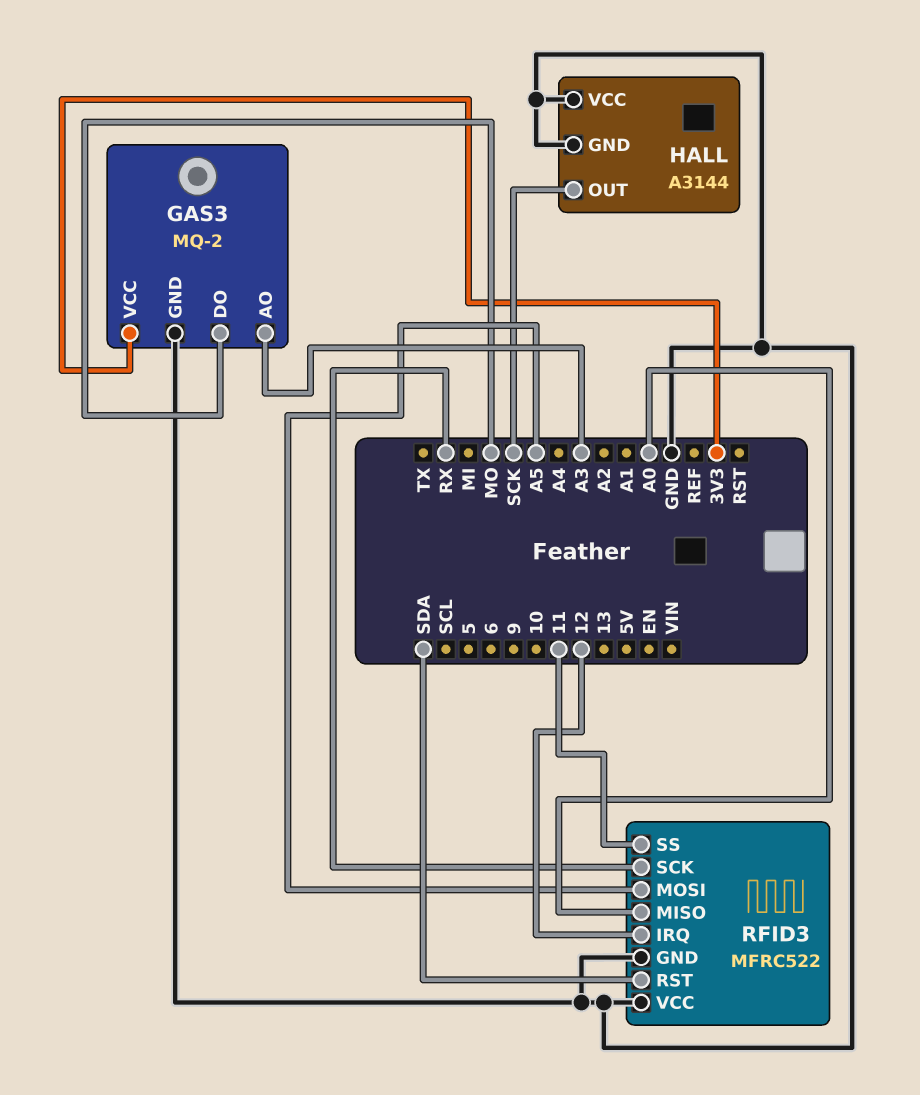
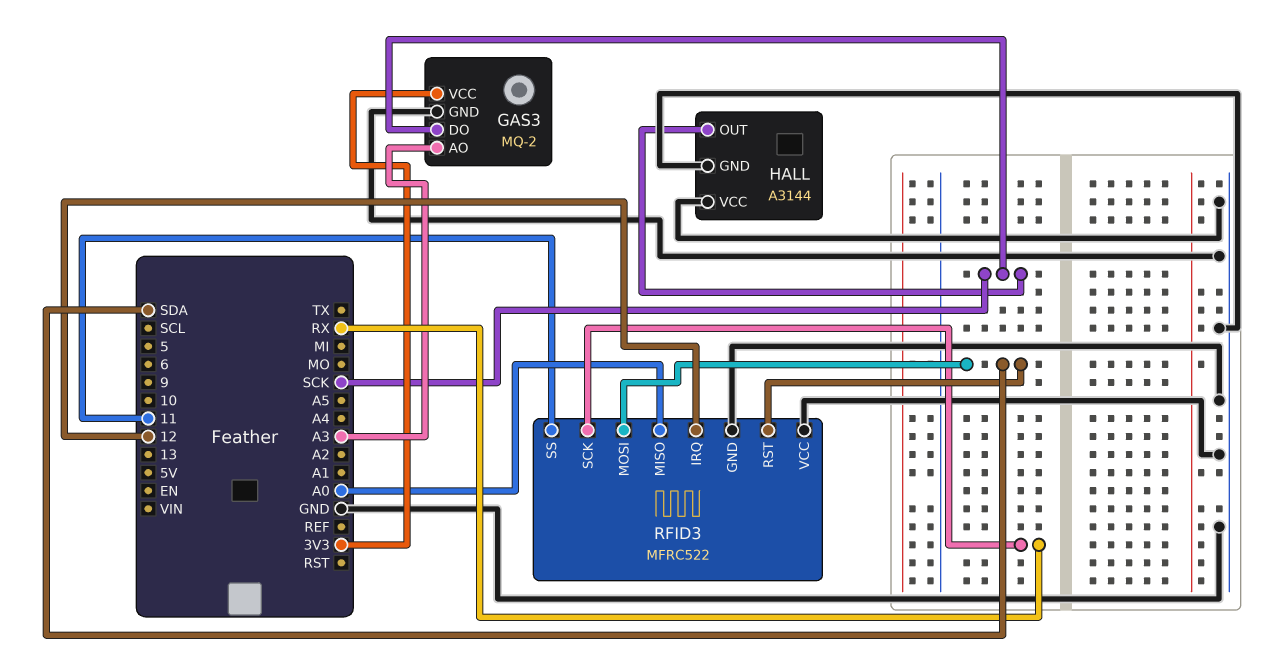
GAS3 pin DO: MO -> SCK
RFID3 pin MOSI: A5 -> SDA

